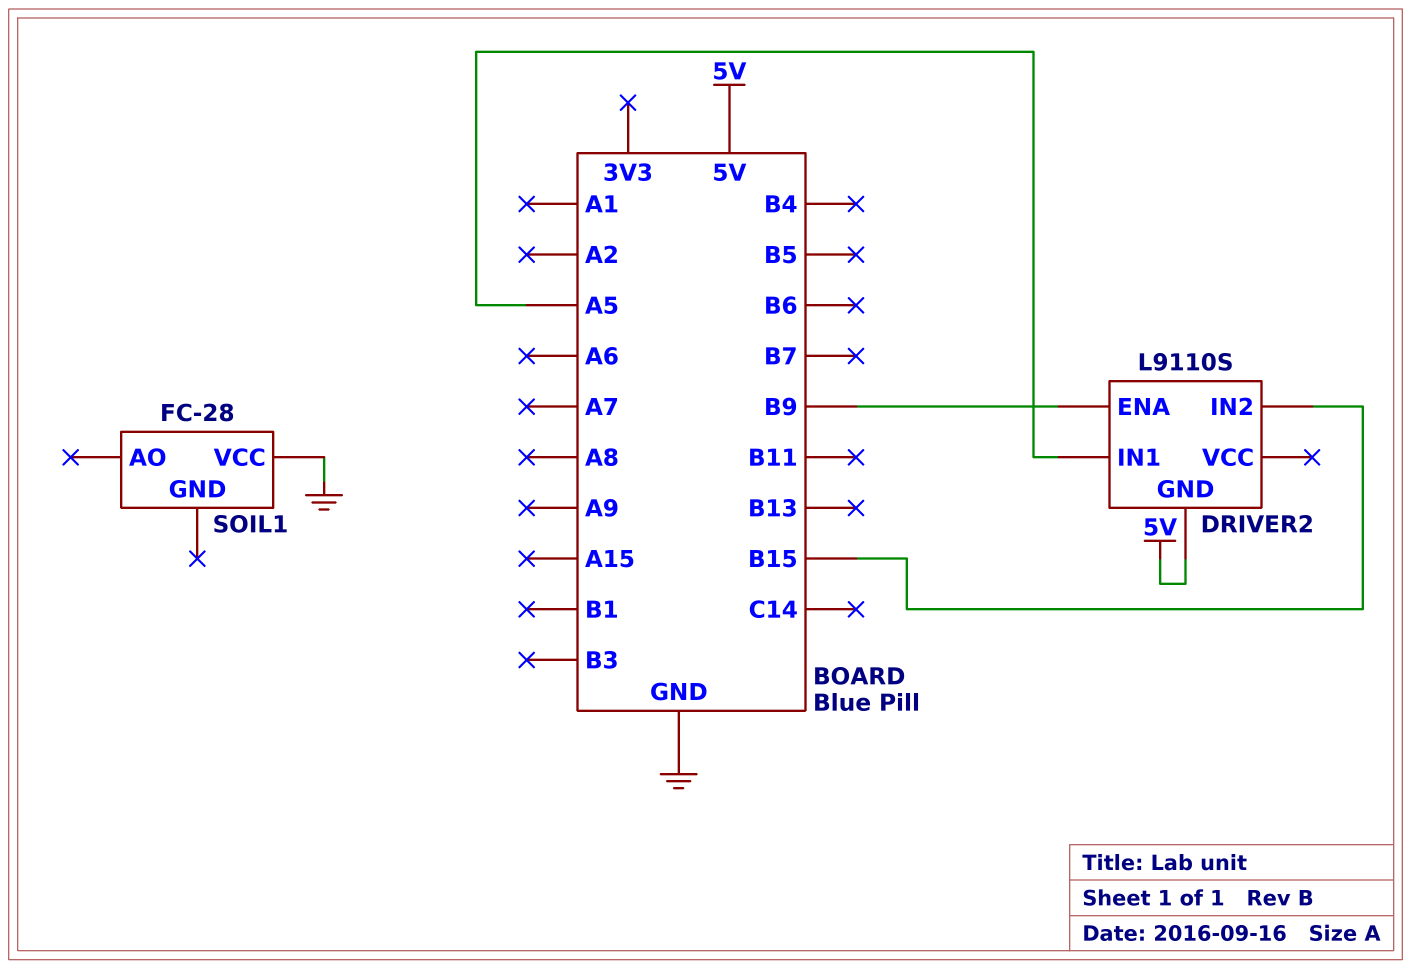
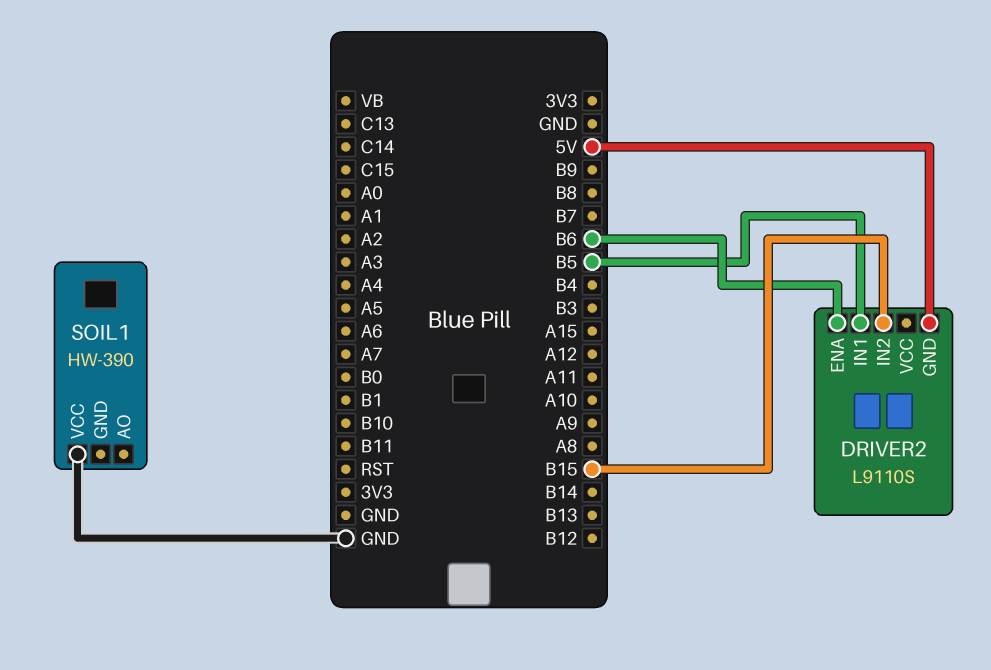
DRIVER2 pin ENA: B9 -> B6
DRIVER2 pin IN1: A5 -> B5
SOIL1: FC-28 -> HW-390

